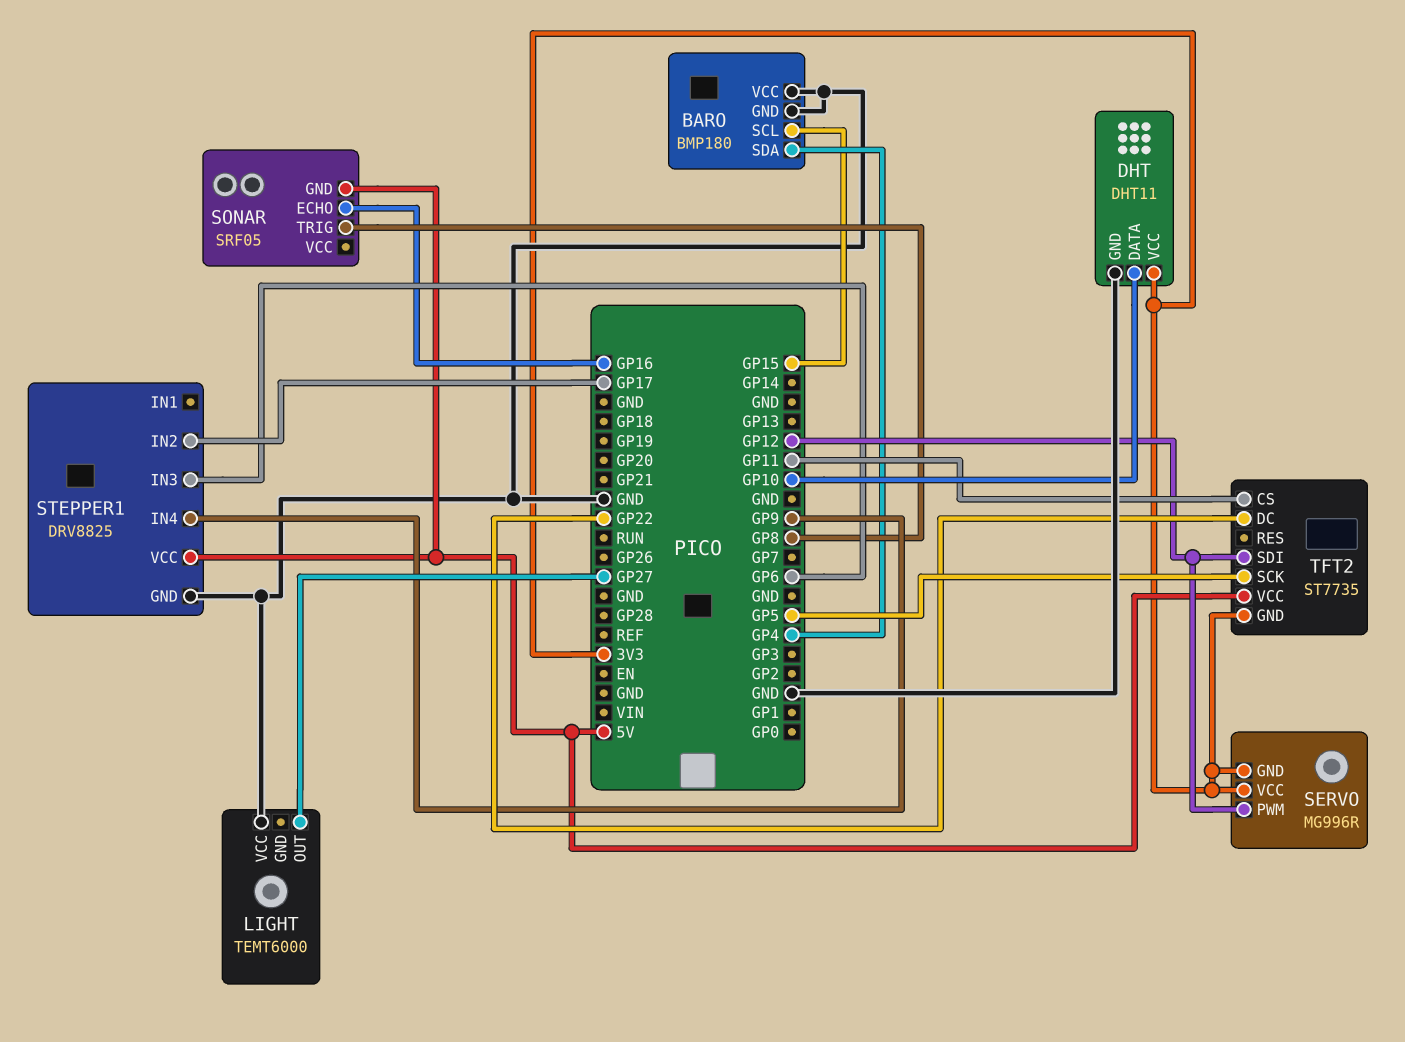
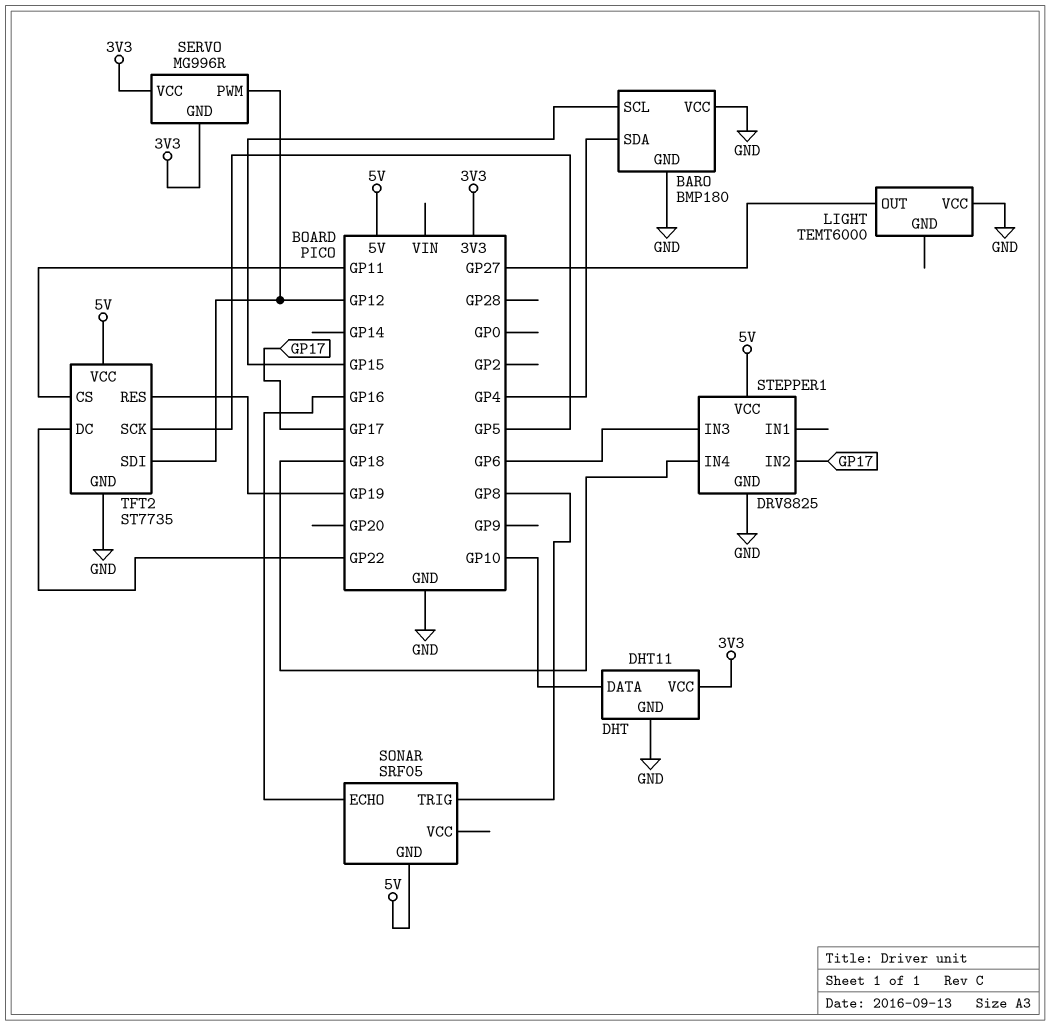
STEPPER1 pin IN4: GP9 -> GP18
TFT2 pin GND: 3V3 -> GND
TFT2 pin RES: none -> GP19

